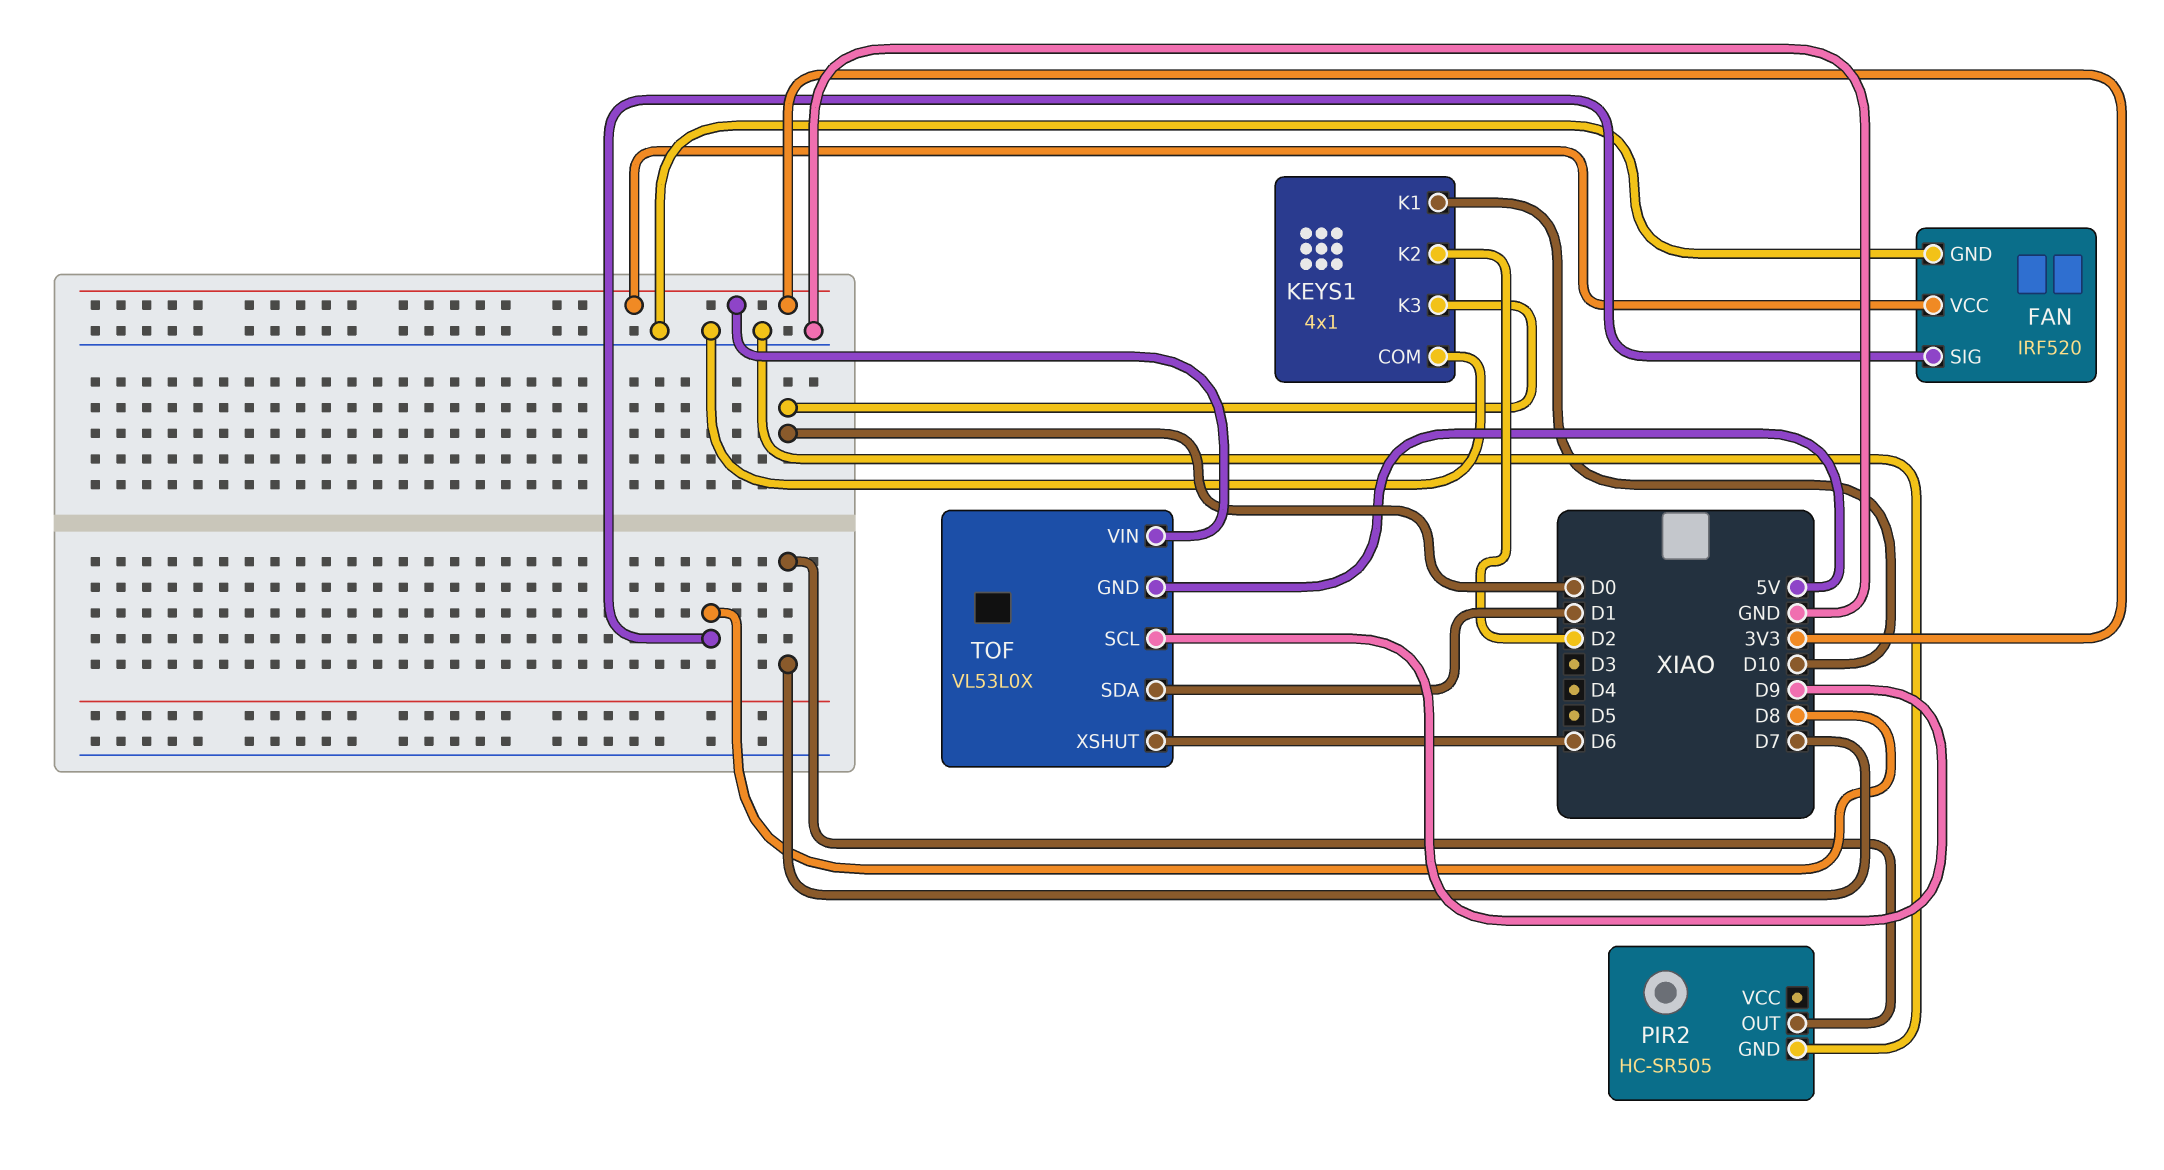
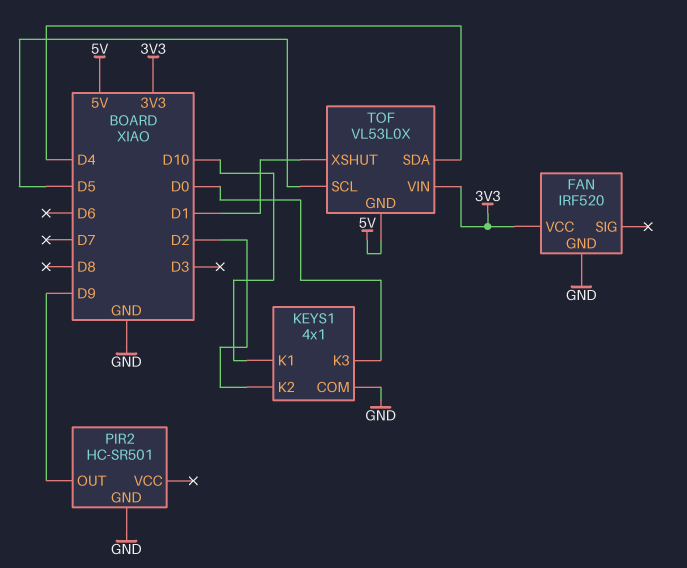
FAN pin SIG: D8 -> none
PIR2: HC-SR505 -> HC-SR501
PIR2 pin OUT: D7 -> D9
TOF pin SCL: D9 -> D5
TOF pin SDA: D1 -> D4
TOF pin XSHUT: D6 -> D1

